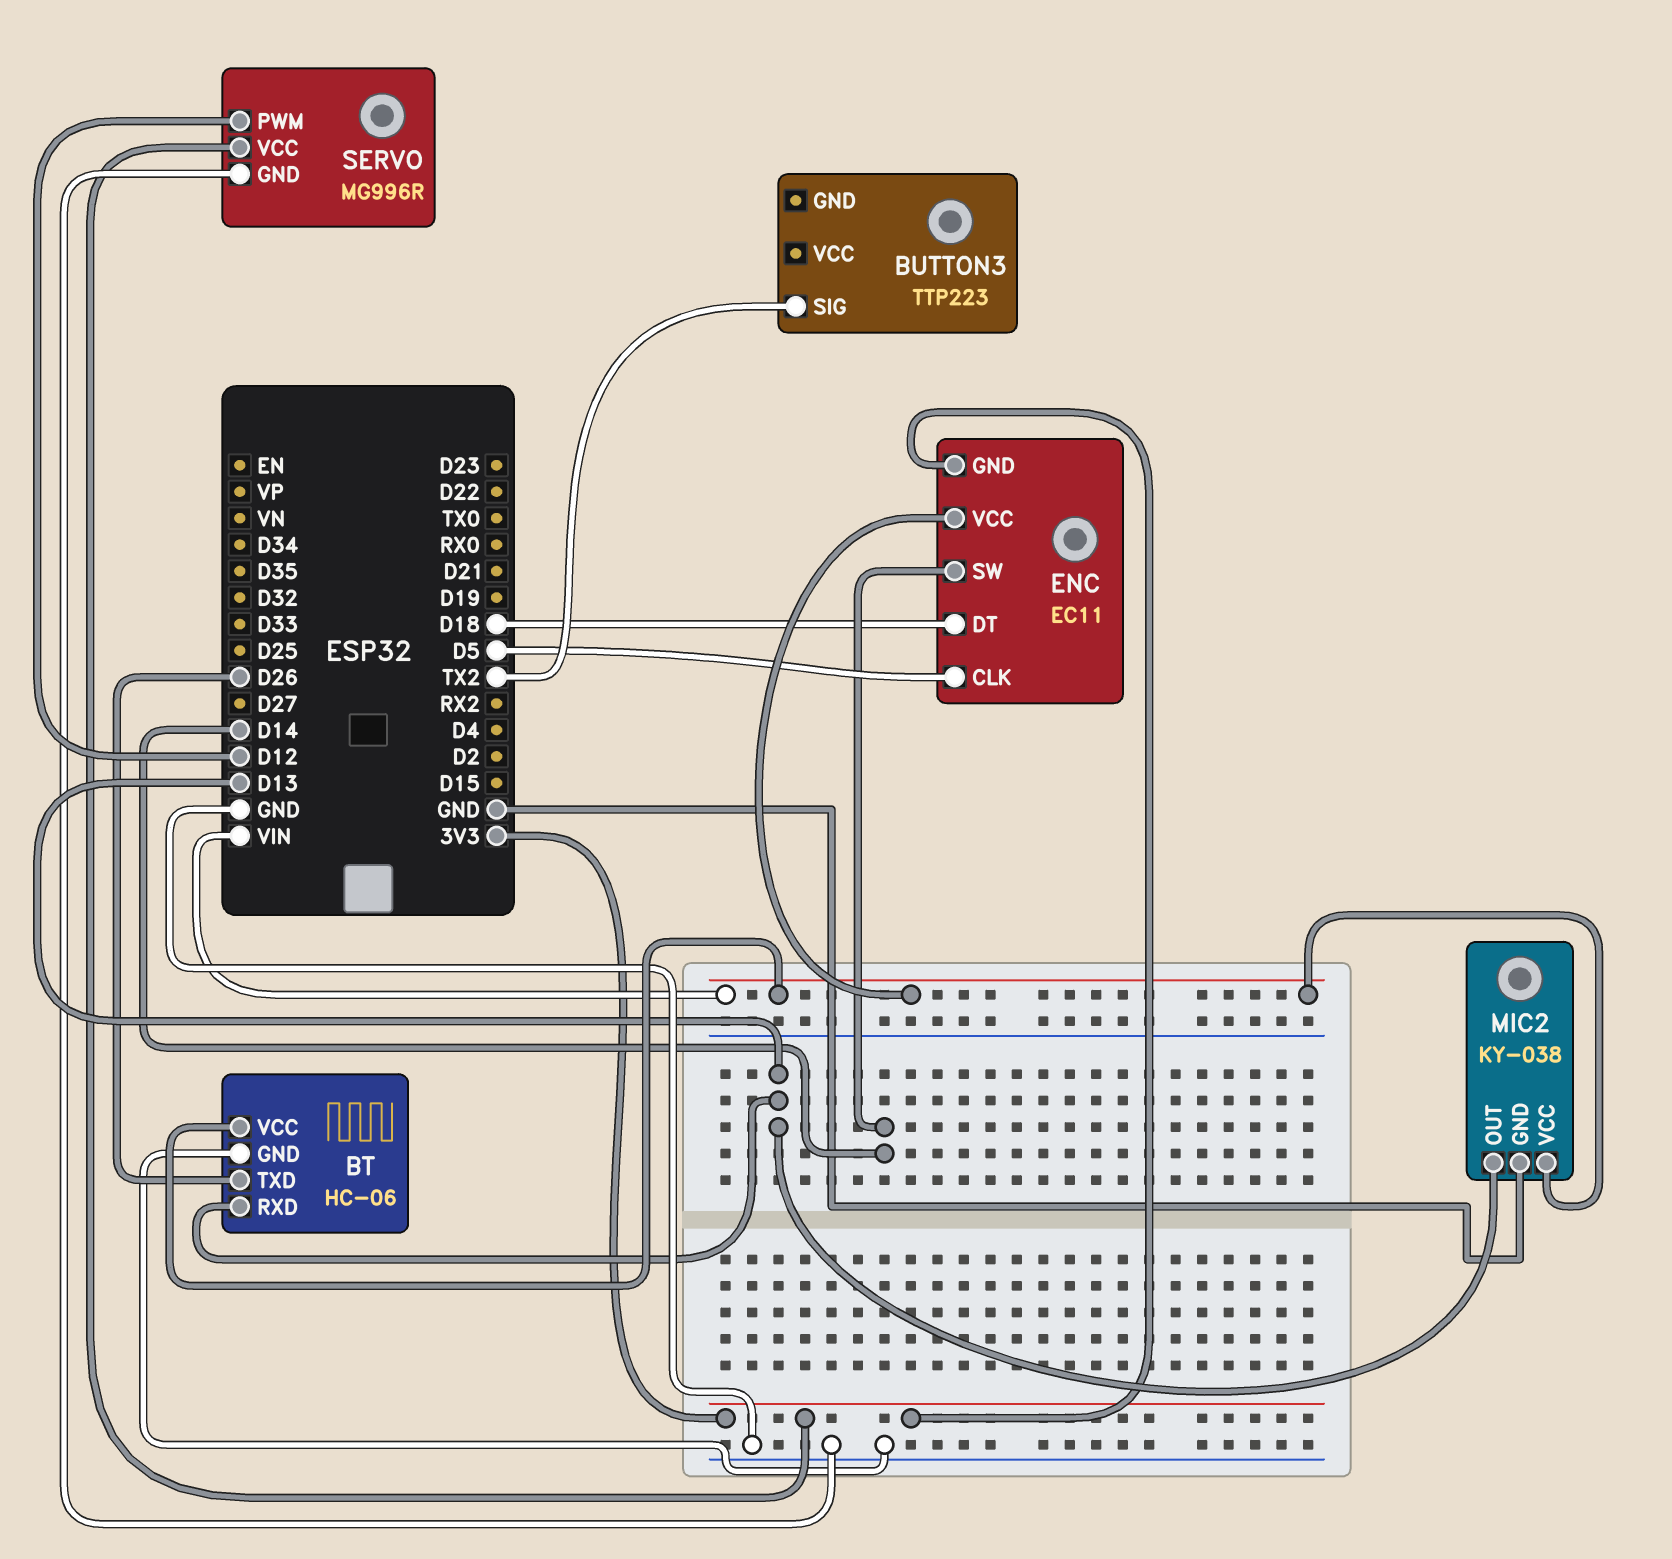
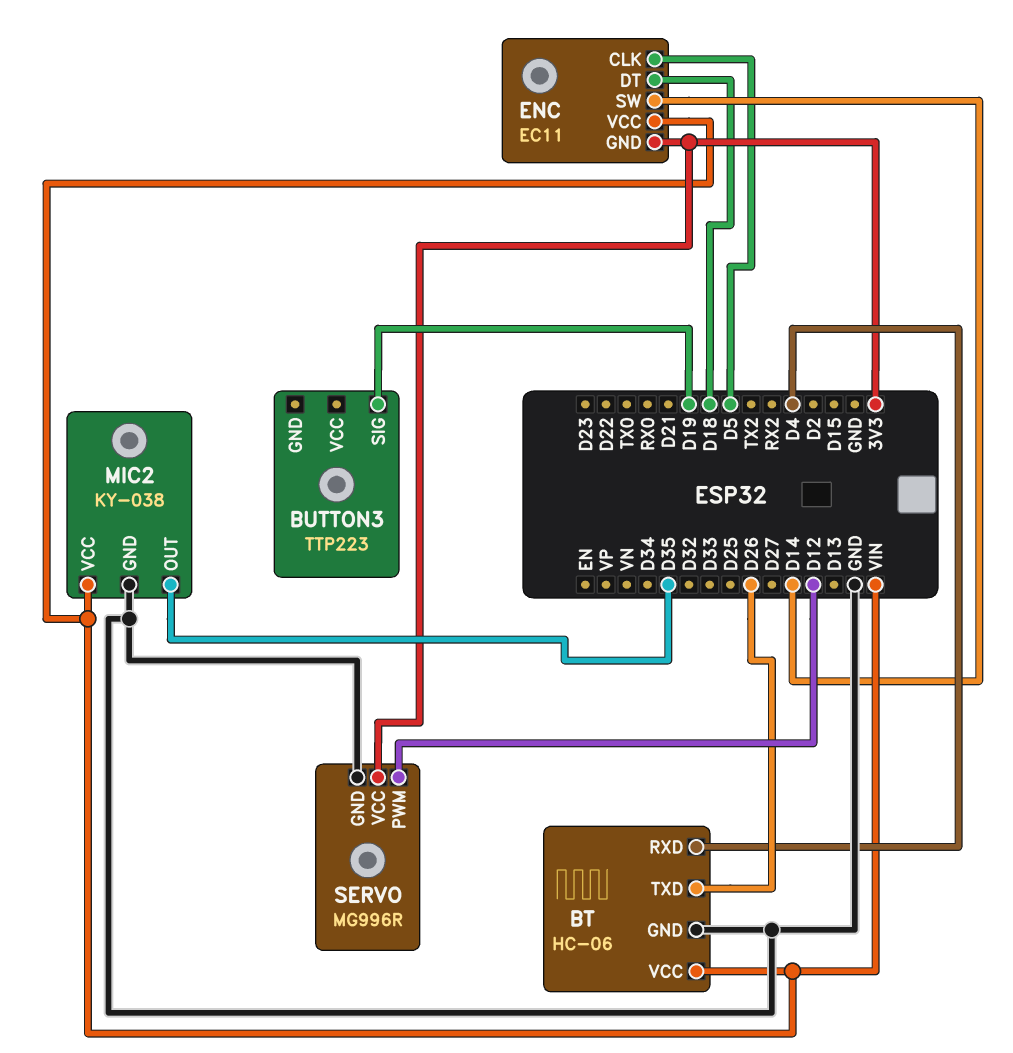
BT pin RXD: D13 -> D4
BUTTON3 pin SIG: TX2 -> D19
MIC2 pin OUT: D13 -> D35

